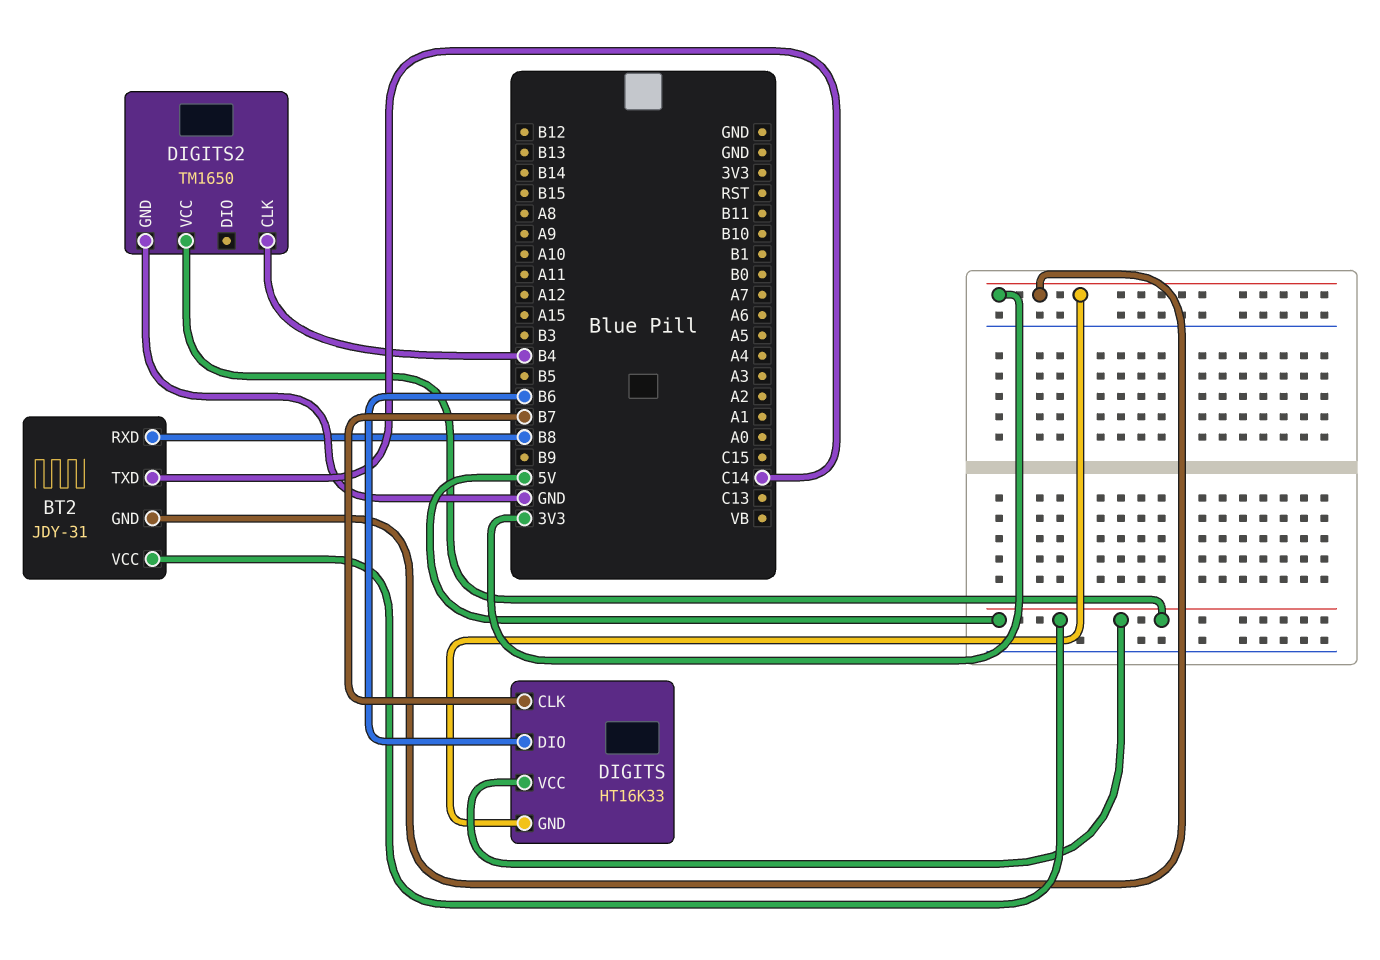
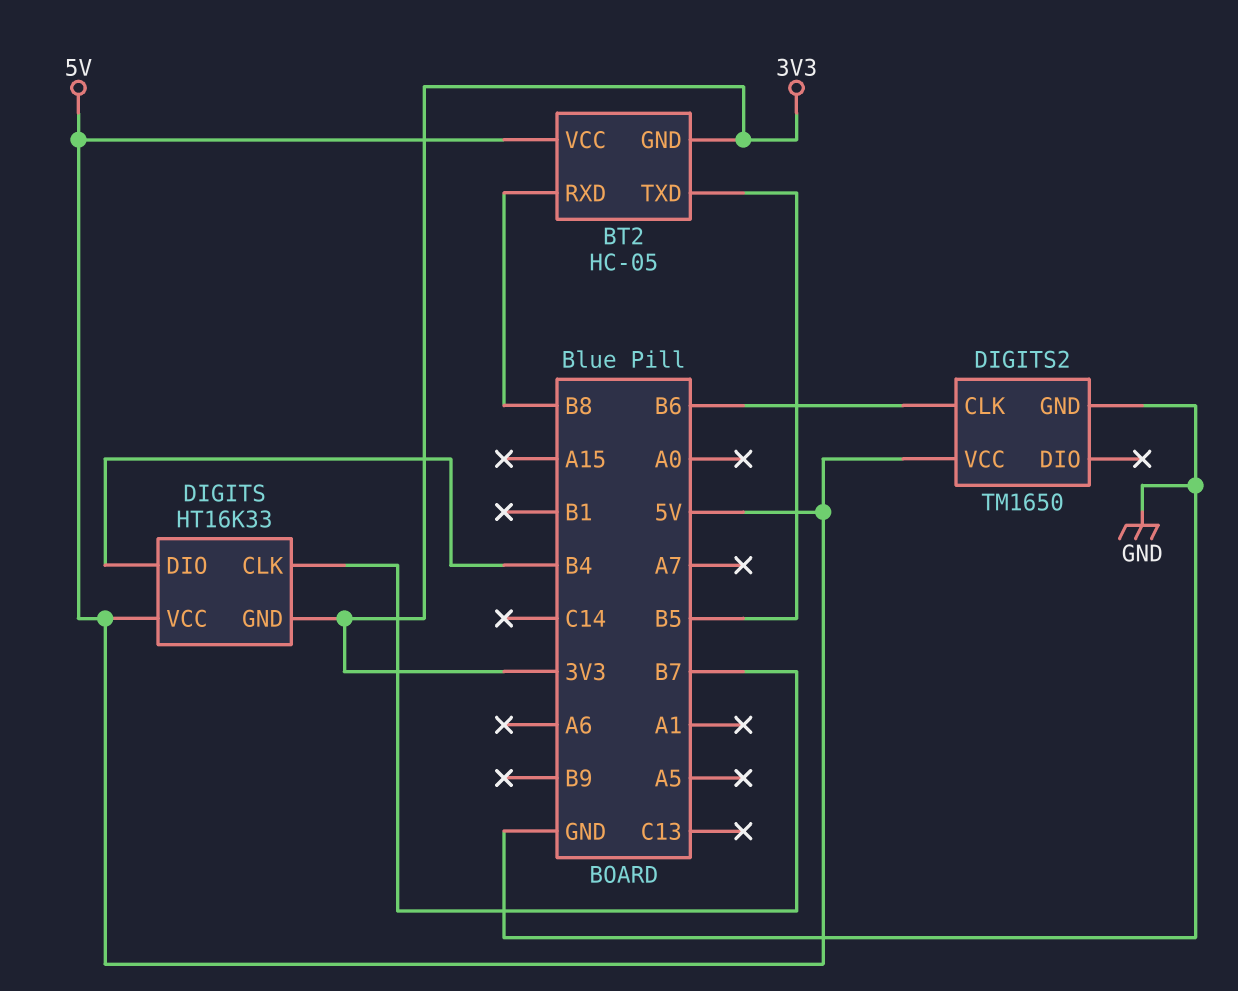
BT2: JDY-31 -> HC-05
BT2 pin TXD: C14 -> B5
DIGITS pin DIO: B6 -> B4
DIGITS2 pin CLK: B4 -> B6

